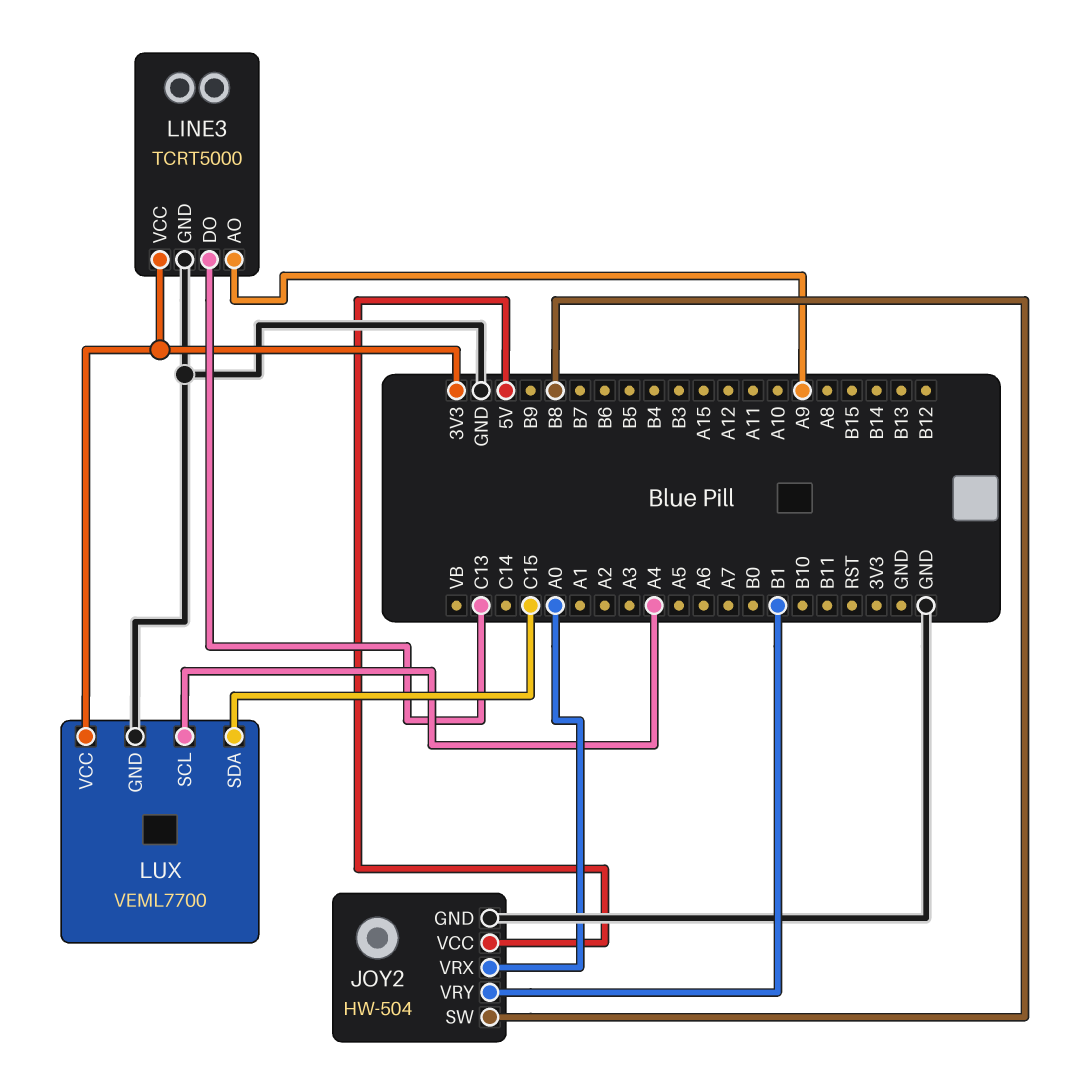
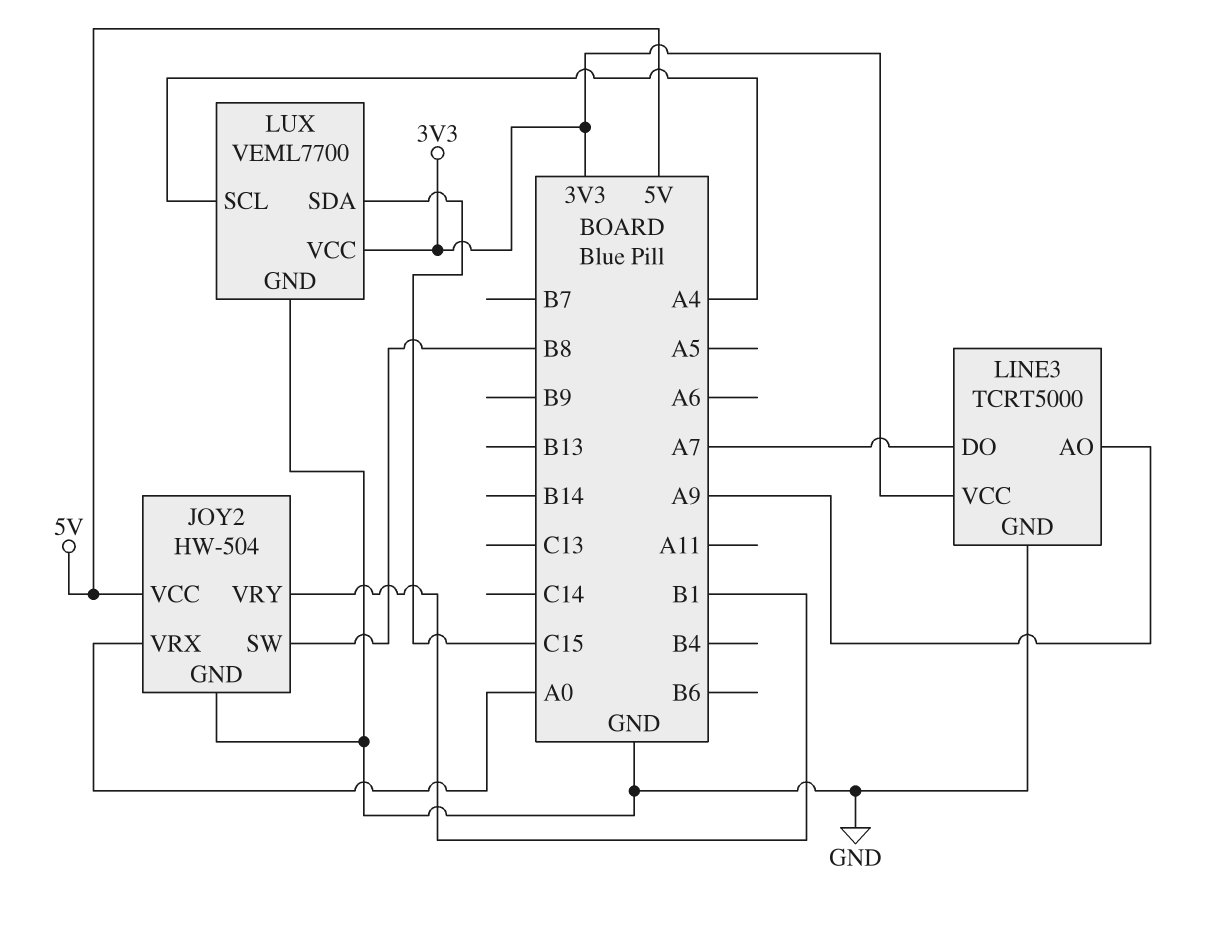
LINE3 pin DO: C13 -> A7

